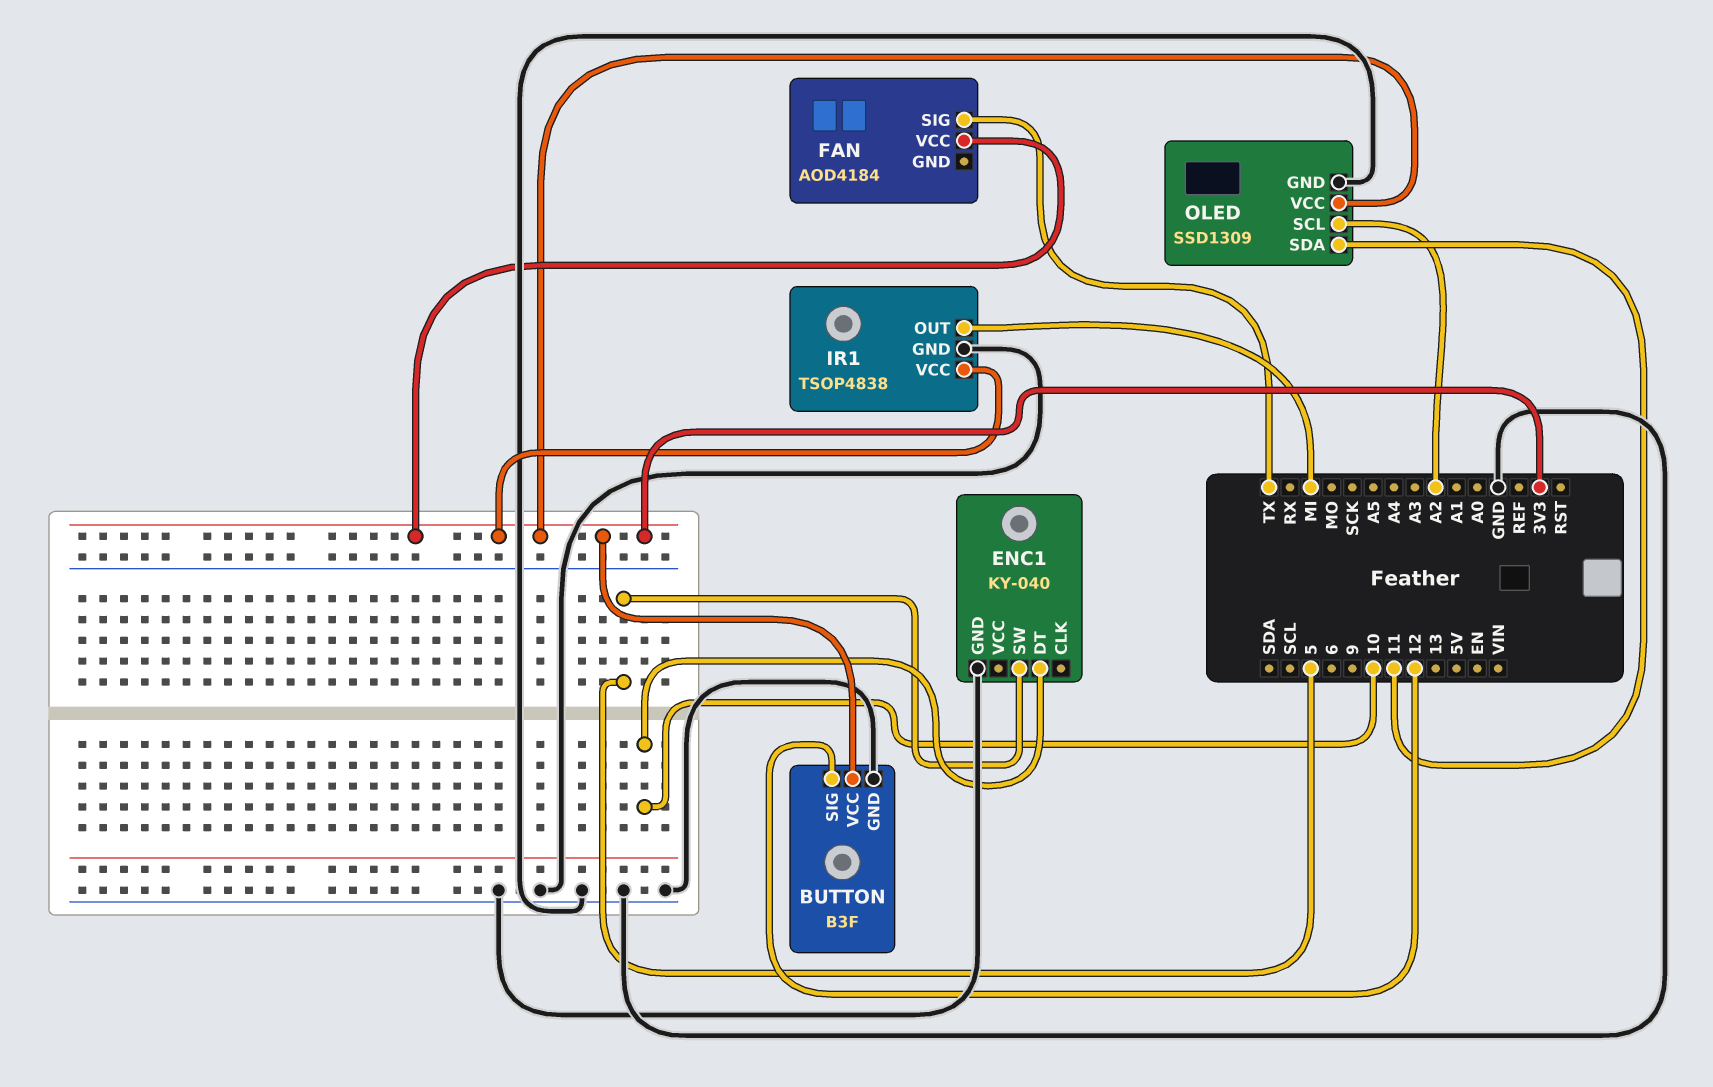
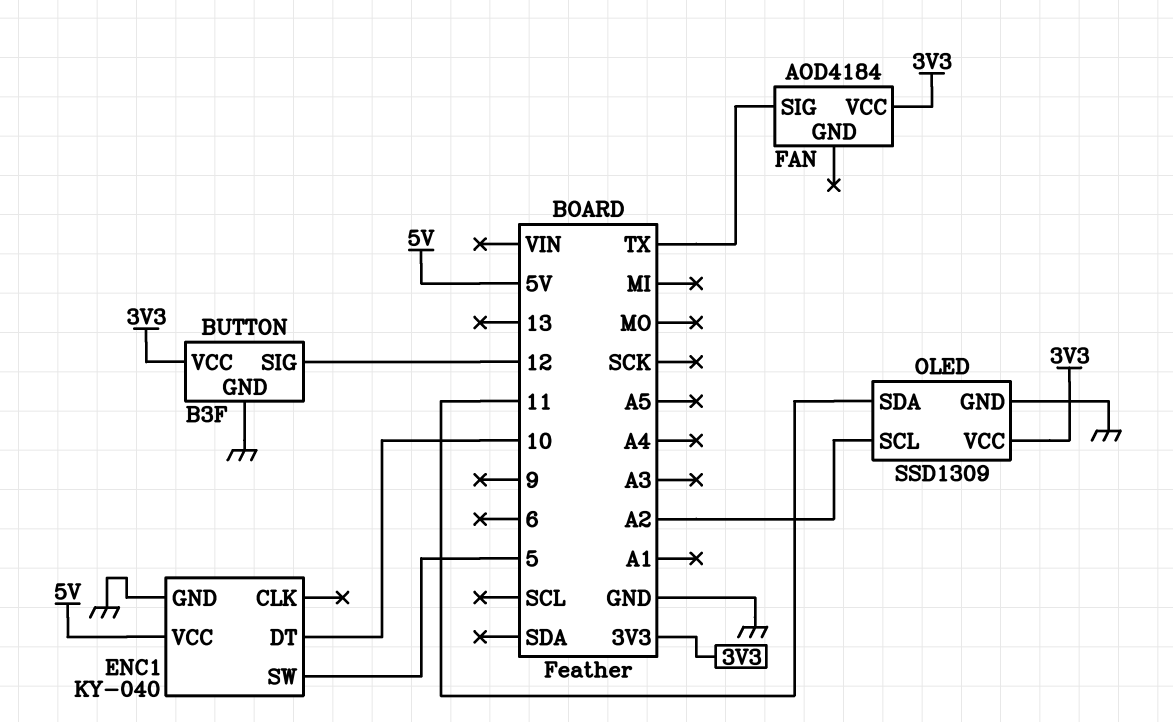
ENC1 pin VCC: none -> 5V
IR1: TSOP4838 -> none
IR1 pin GND: GND -> none
IR1 pin OUT: MI -> none
IR1 pin VCC: 3V3 -> none

